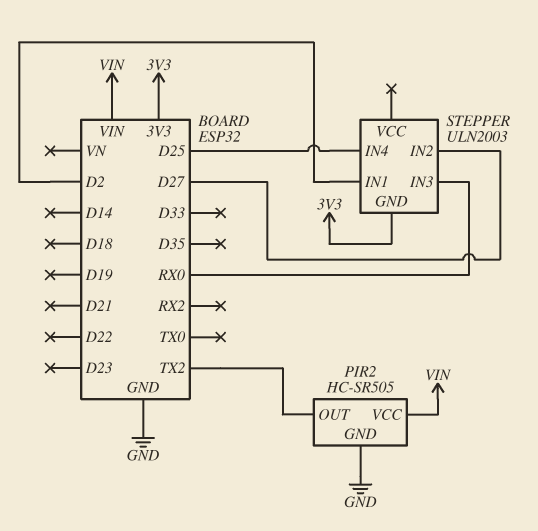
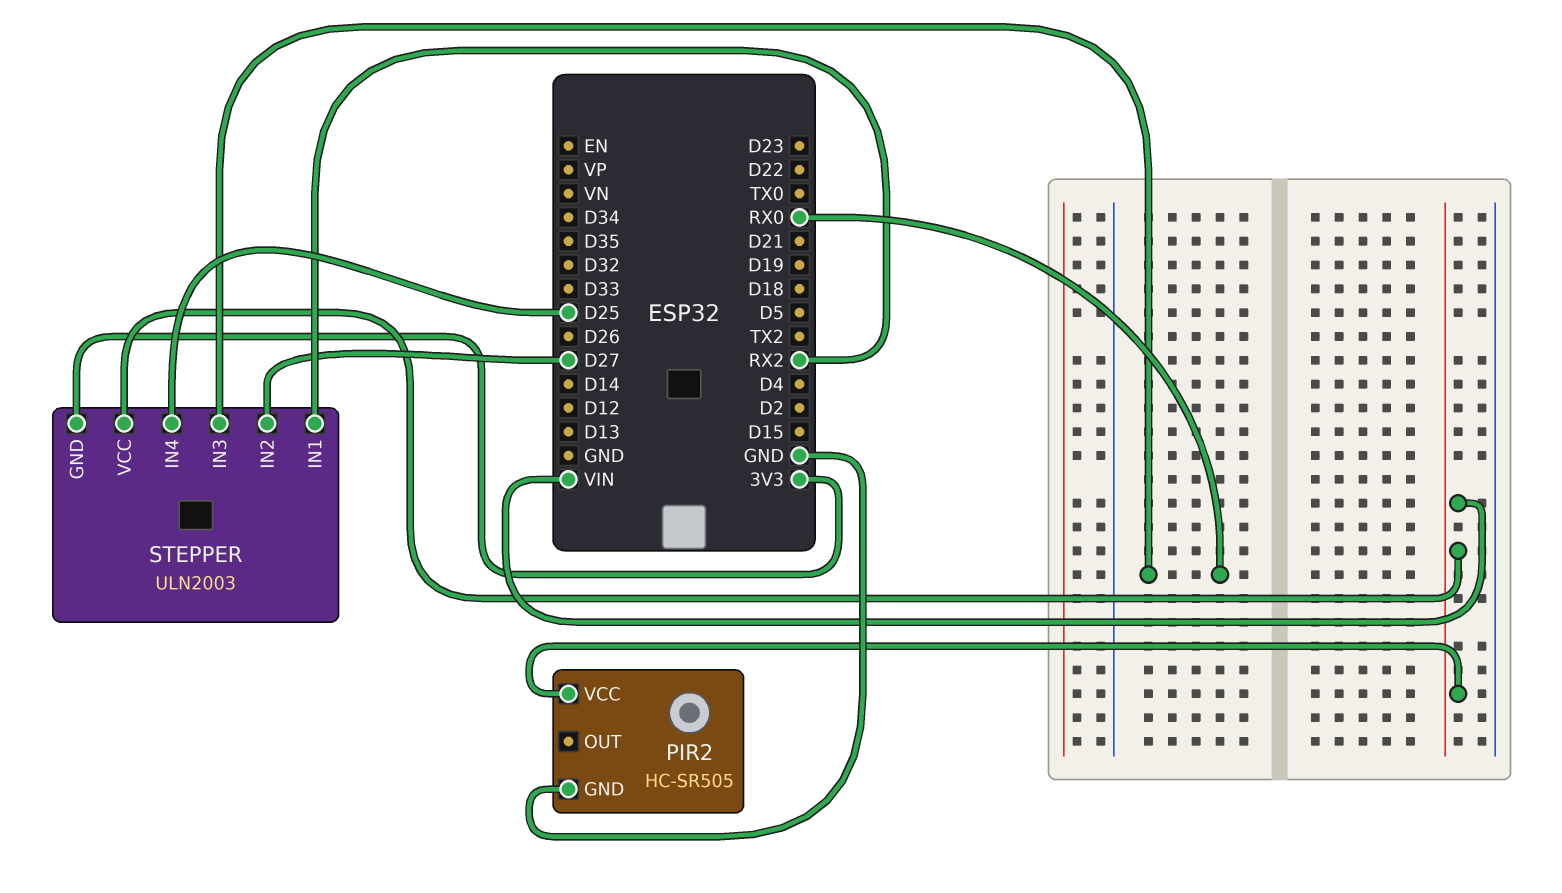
PIR2 pin OUT: TX2 -> none
STEPPER pin IN1: D2 -> RX2
STEPPER pin VCC: none -> VIN

